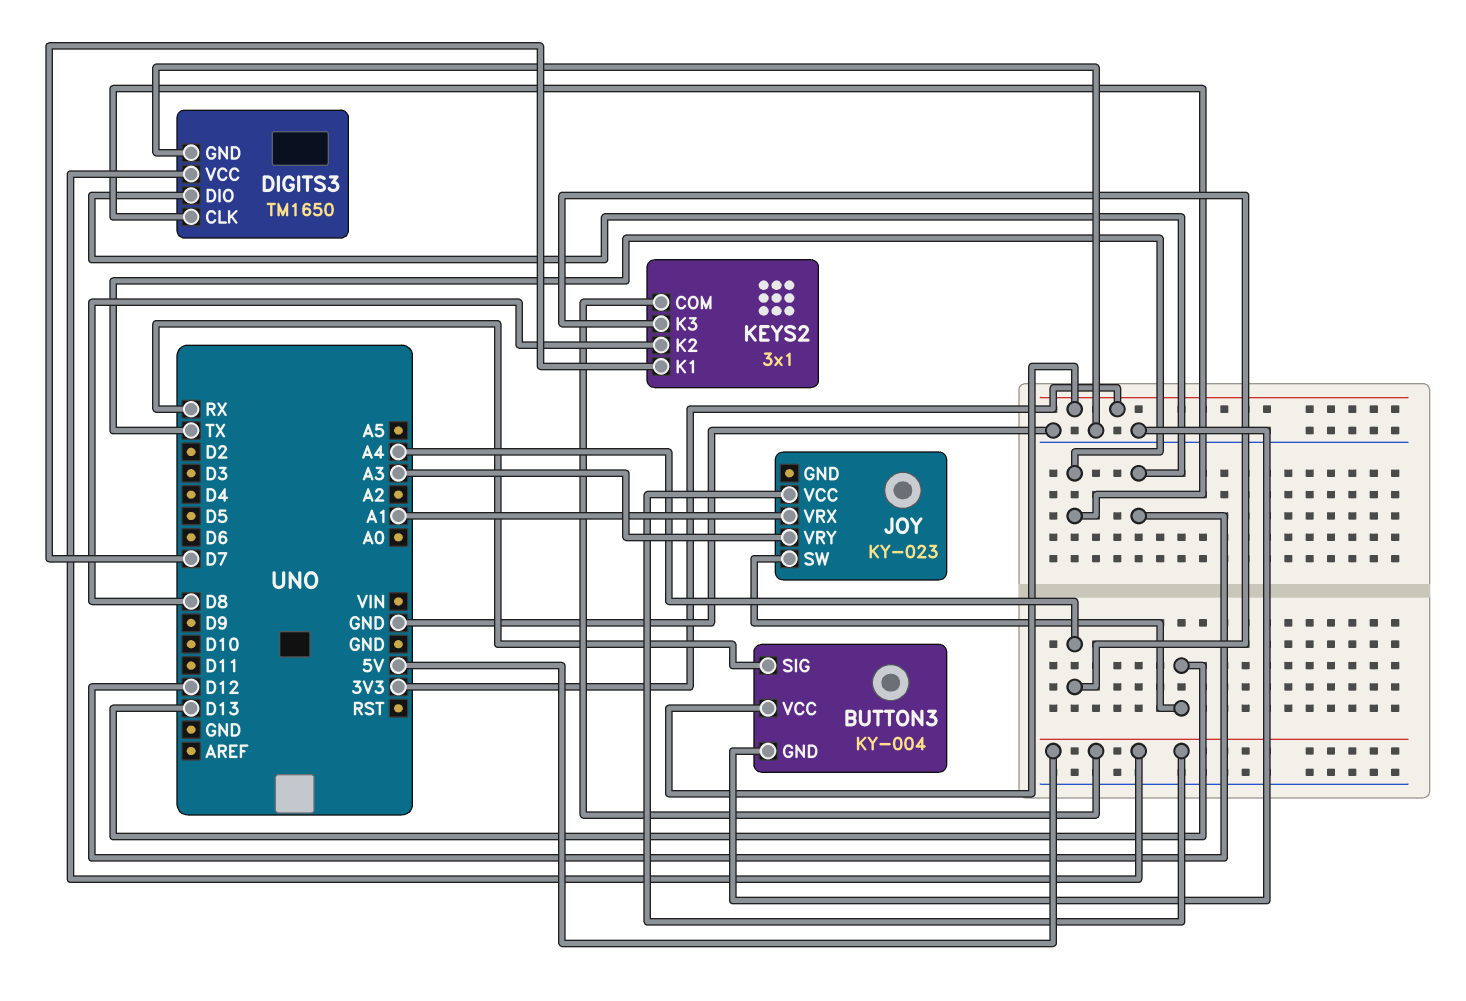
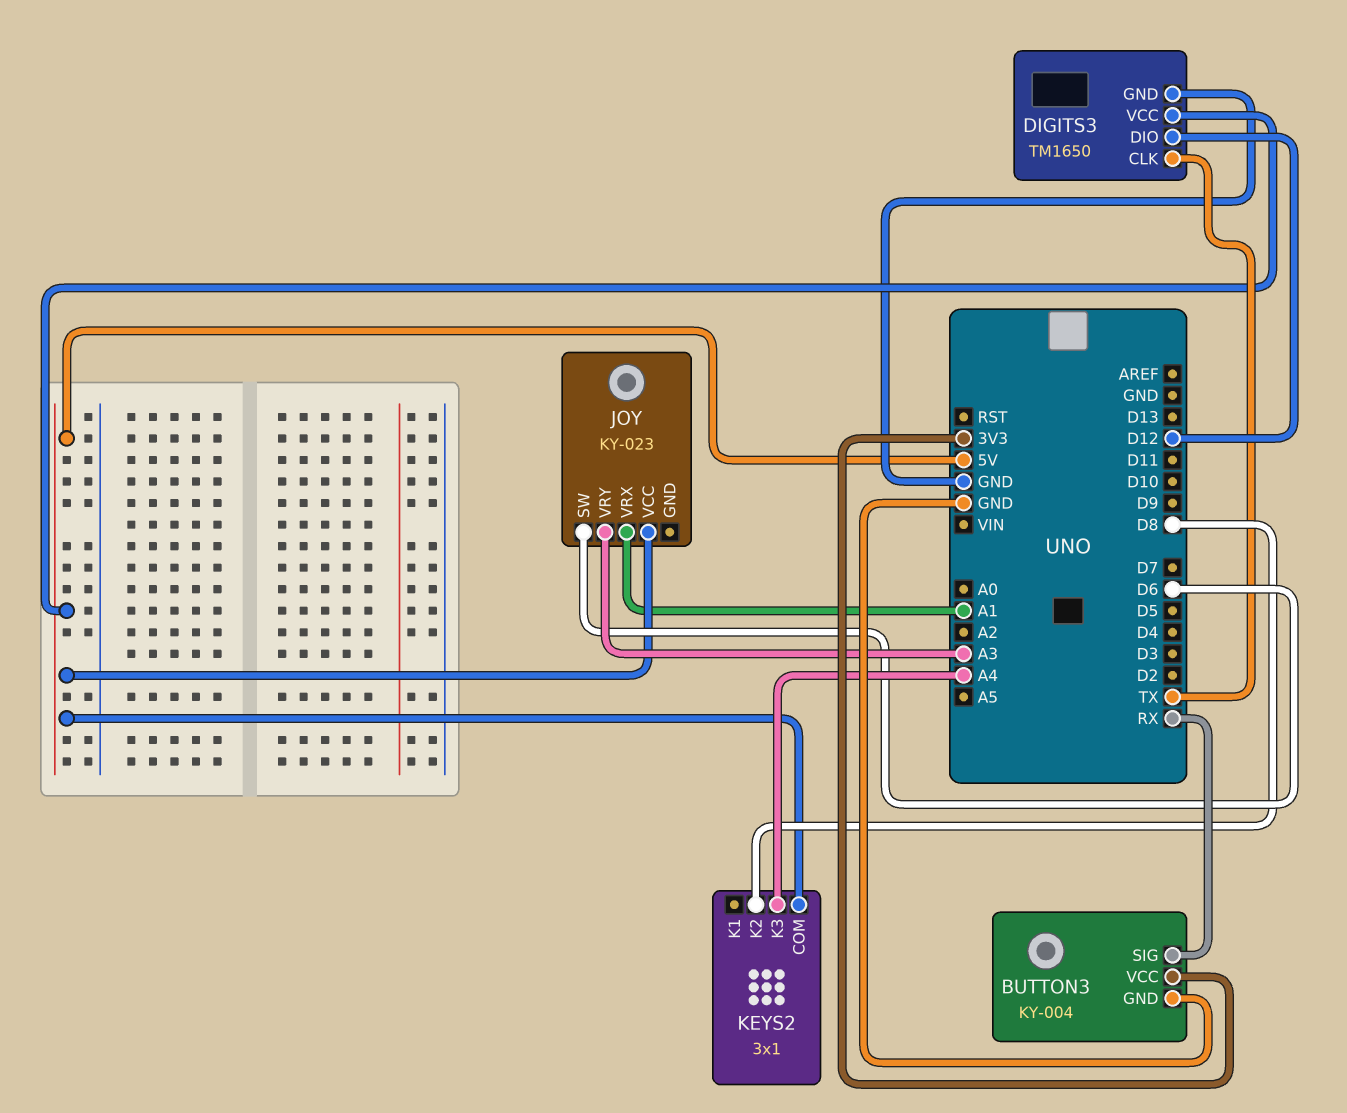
JOY pin SW: D13 -> D6
KEYS2 pin K1: D7 -> none

